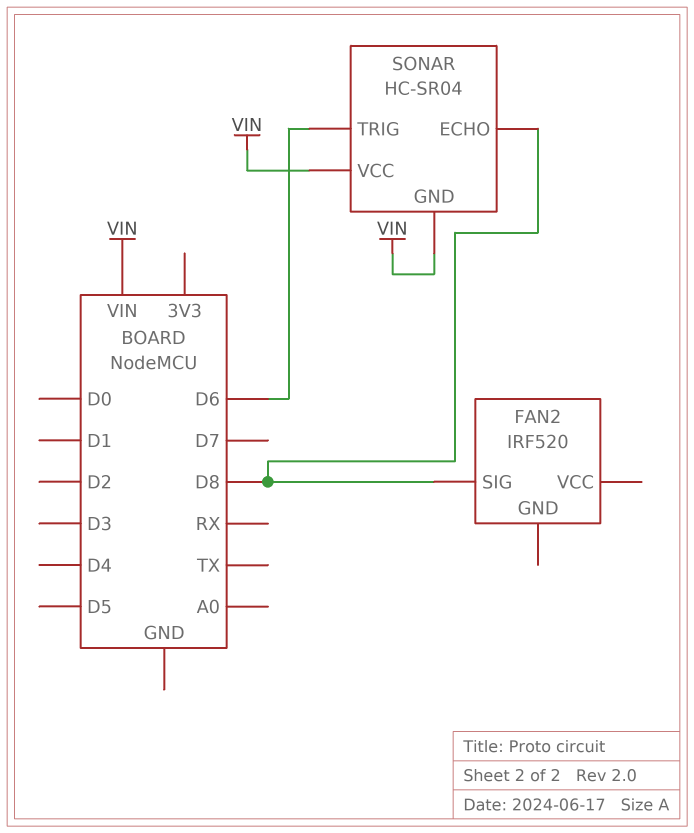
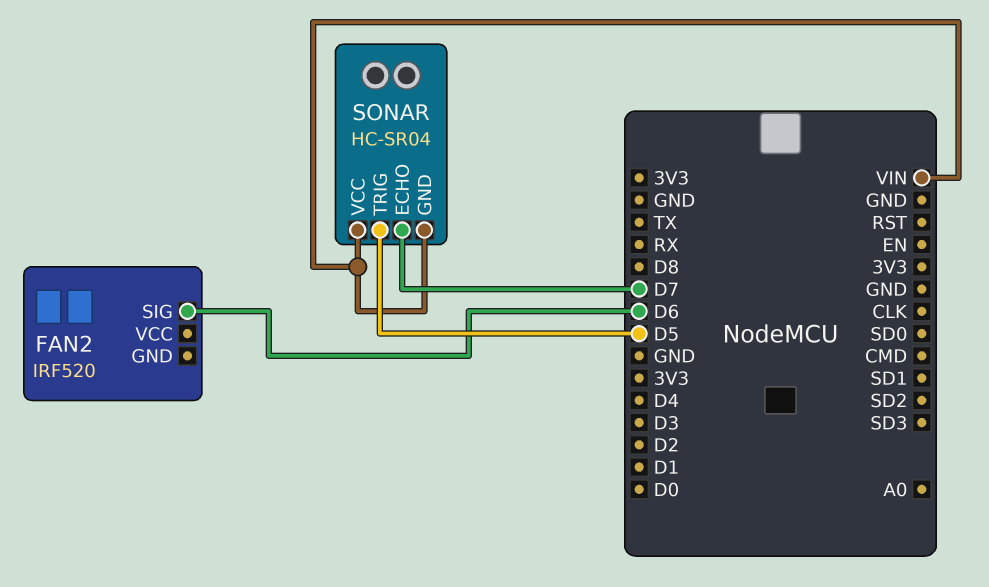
FAN2 pin SIG: D8 -> D6
SONAR pin ECHO: D8 -> D7
SONAR pin TRIG: D6 -> D5

